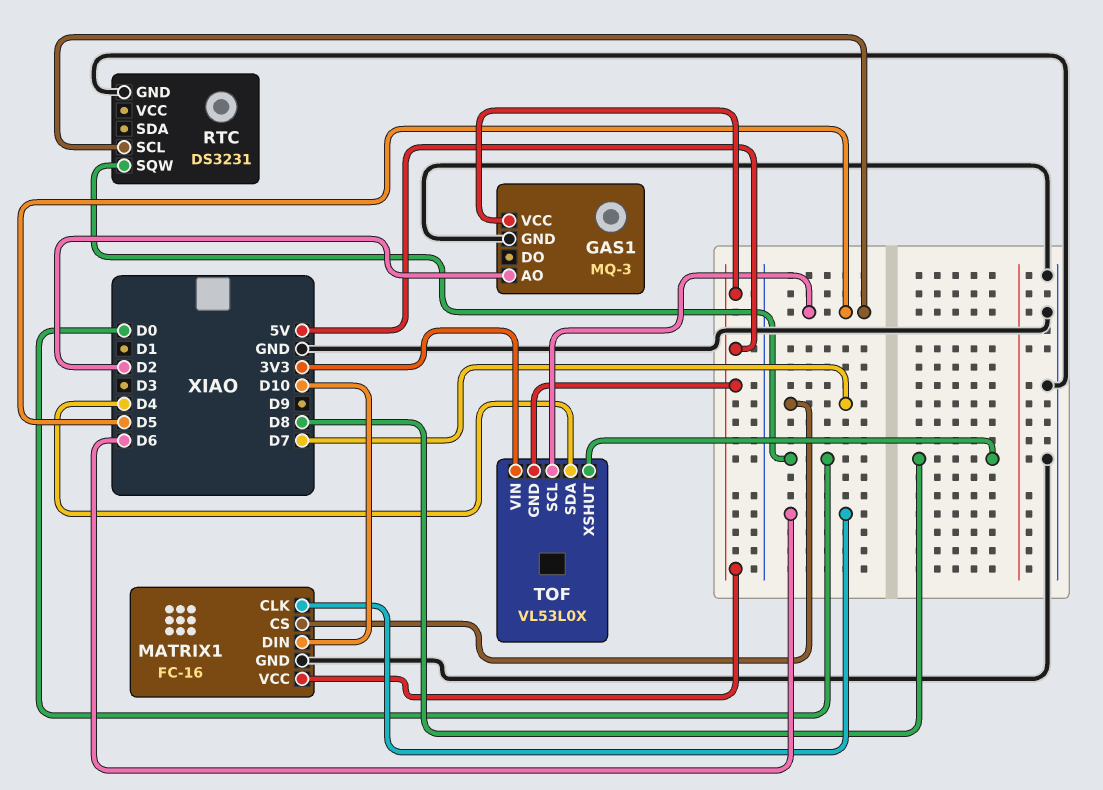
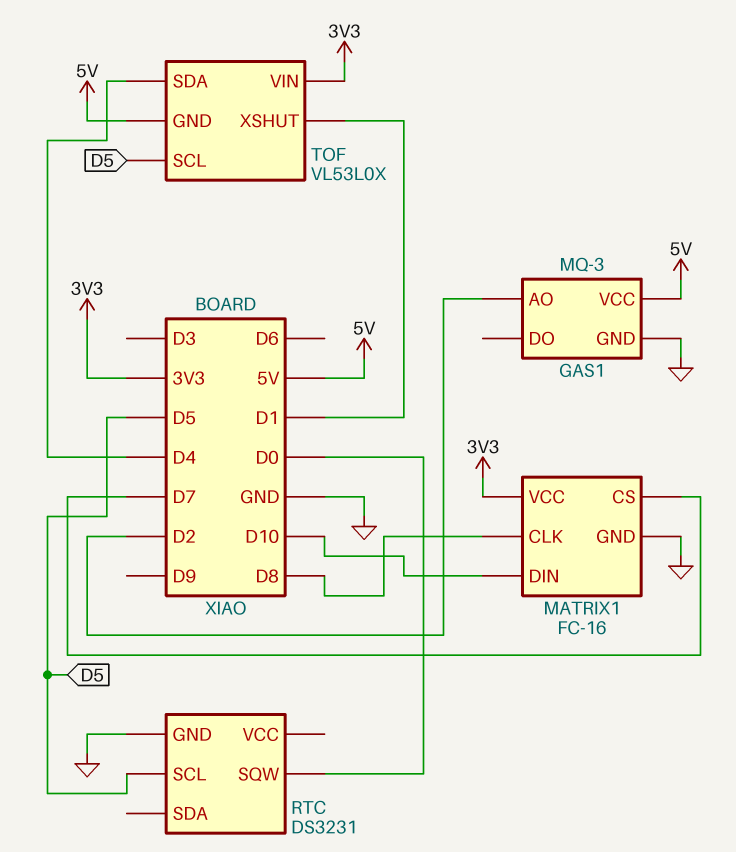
MATRIX1 pin CLK: D6 -> D8
MATRIX1 pin VCC: 5V -> 3V3
TOF pin XSHUT: D8 -> D1

